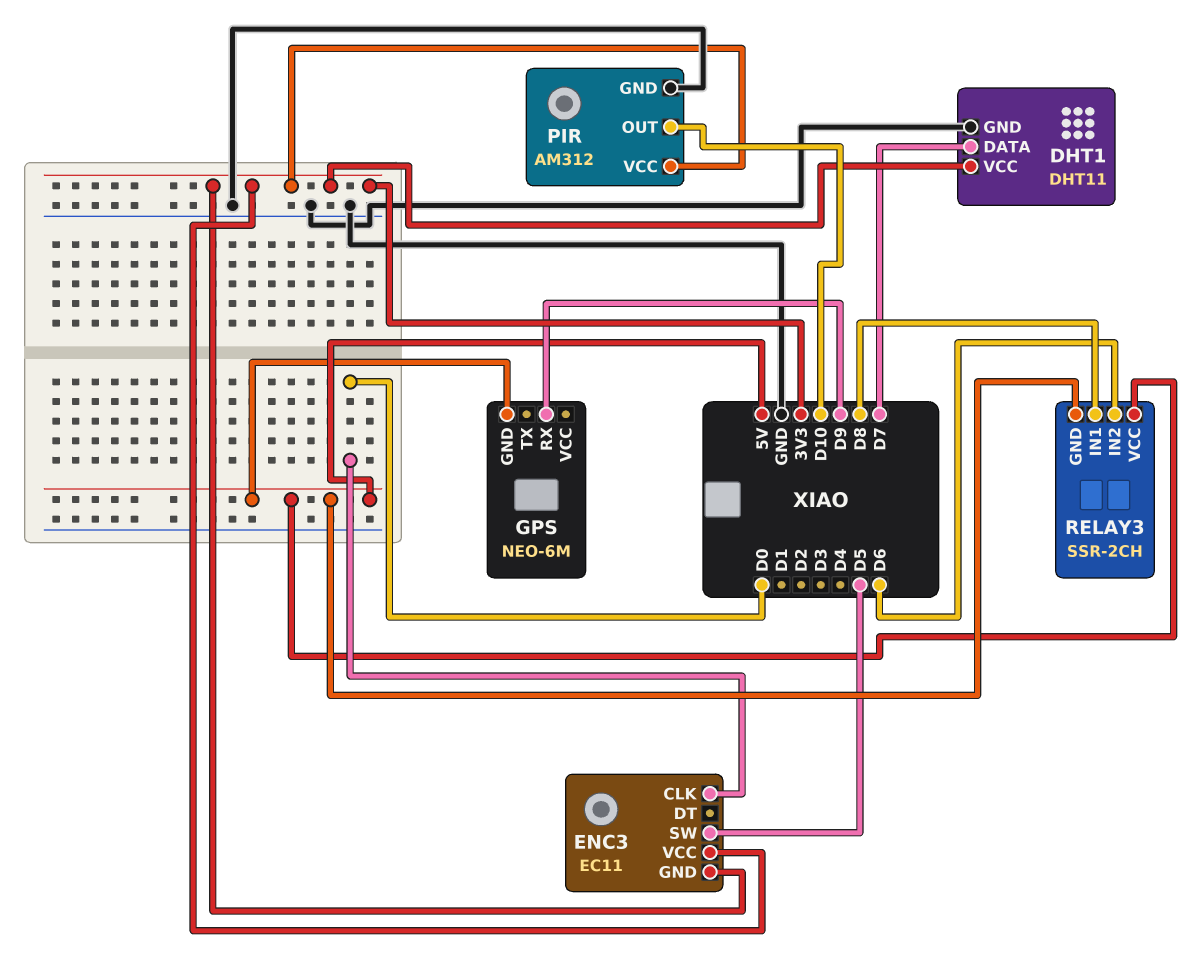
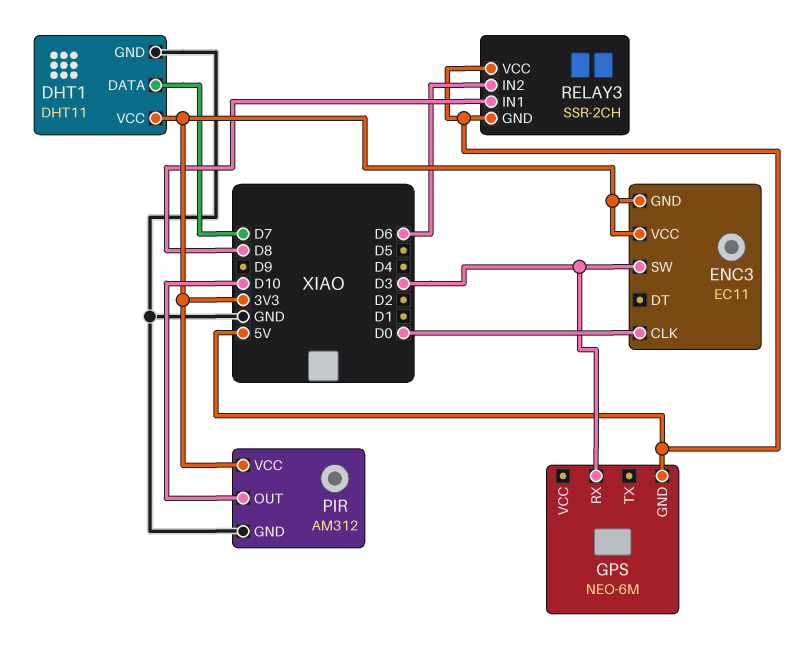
ENC3 pin SW: D5 -> D3
GPS pin RX: D9 -> D3

